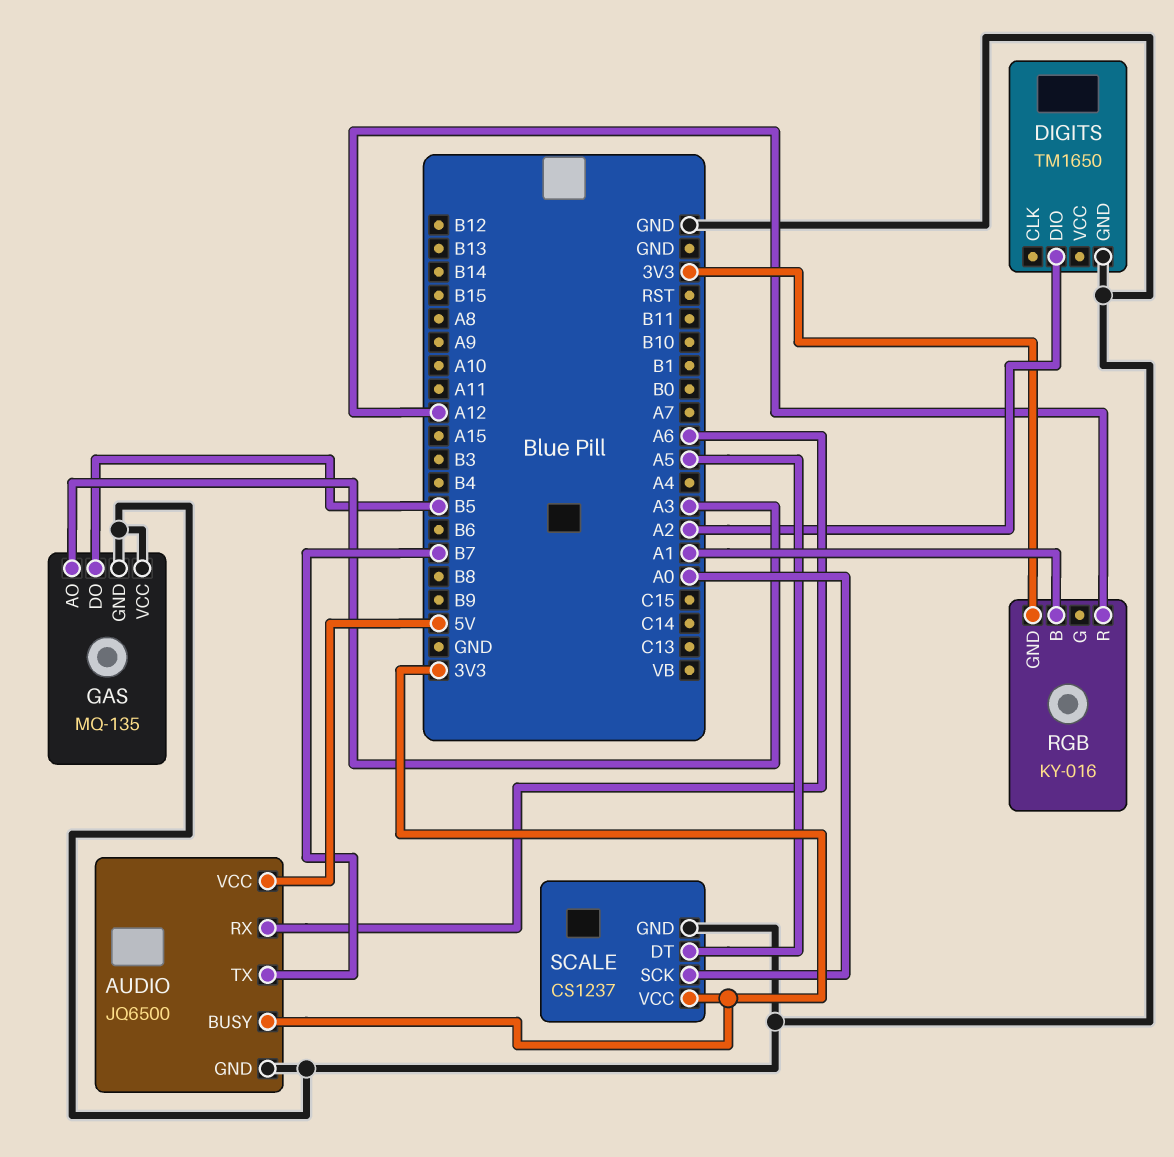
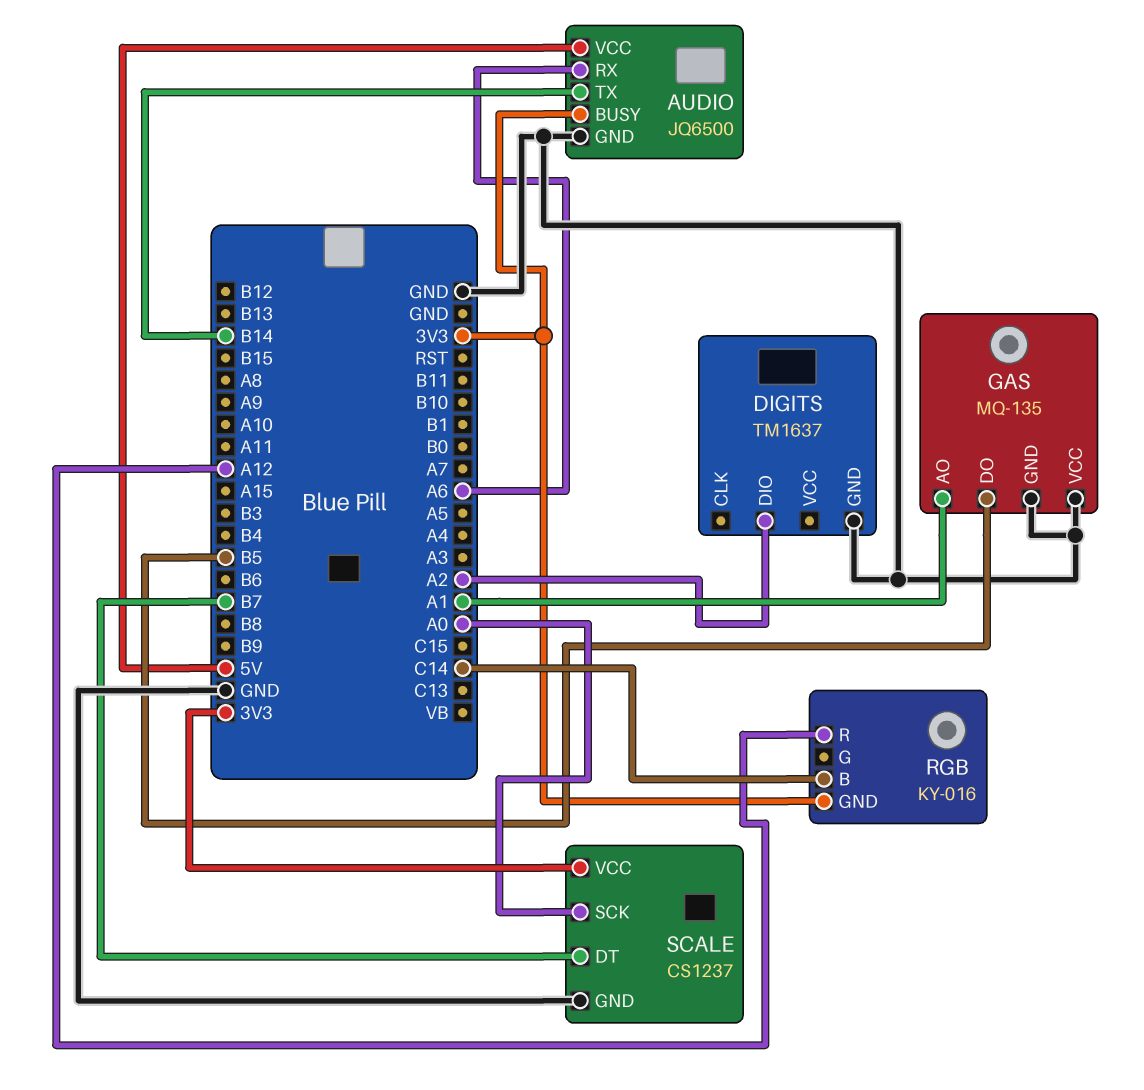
AUDIO pin TX: B7 -> B14
DIGITS: TM1650 -> TM1637
GAS pin AO: A3 -> A1
RGB pin B: A1 -> C14
SCALE pin DT: A5 -> B7

